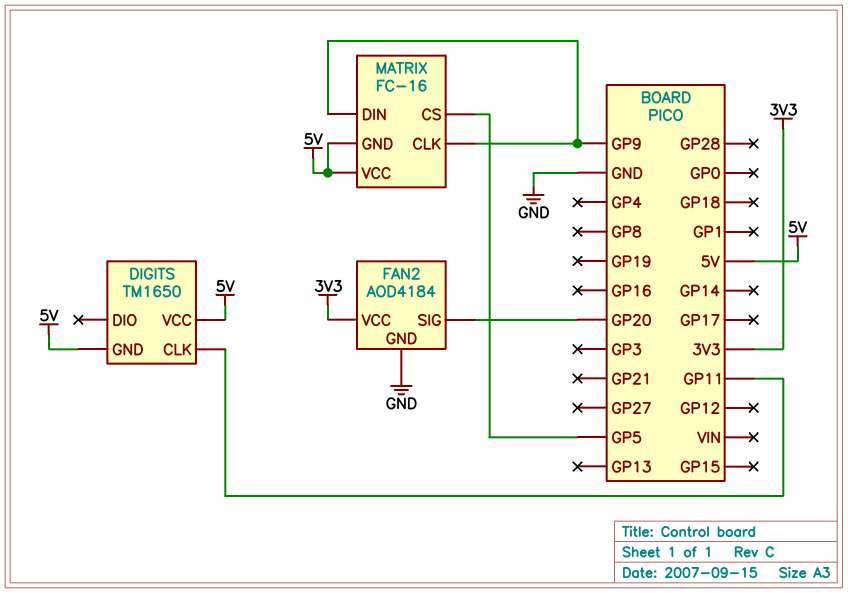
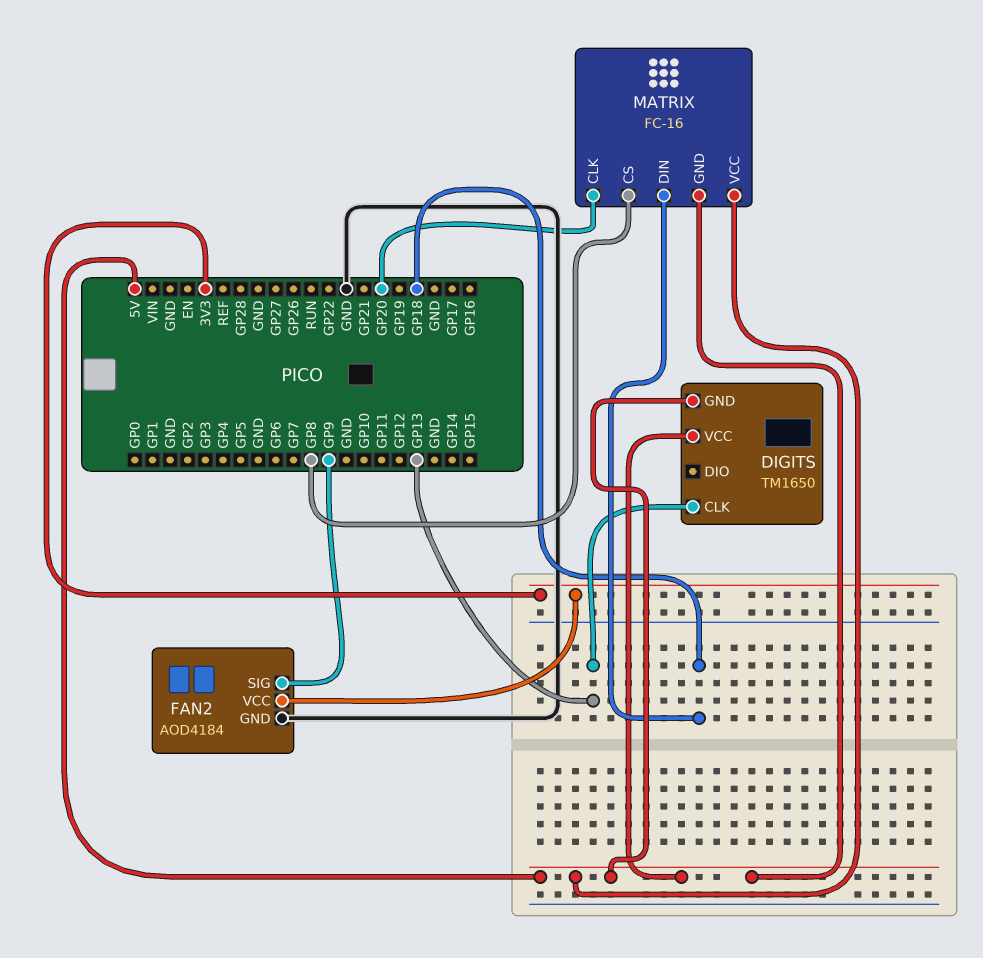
DIGITS pin CLK: GP11 -> GP13
FAN2 pin SIG: GP20 -> GP9
MATRIX pin CLK: GP9 -> GP20
MATRIX pin CS: GP5 -> GP8
MATRIX pin DIN: GP9 -> GP18

